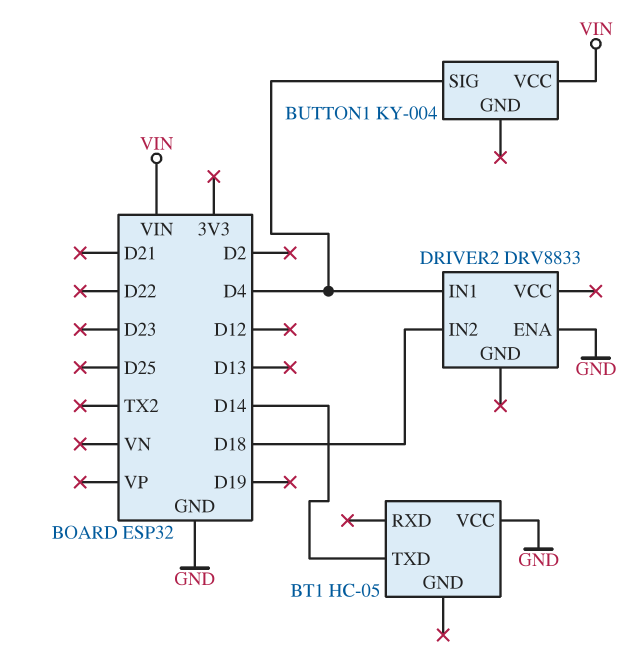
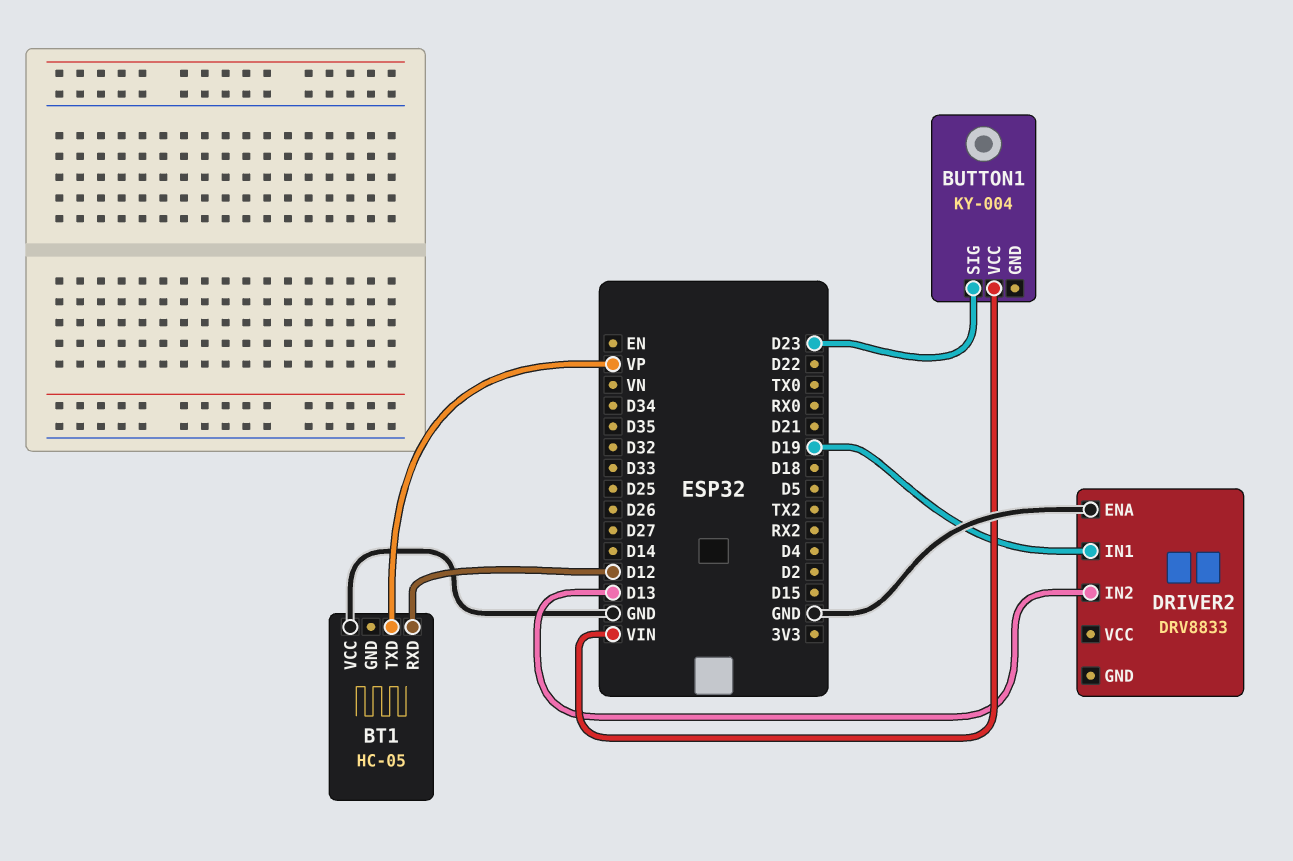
BT1 pin RXD: none -> D12
BT1 pin TXD: D14 -> VP
BUTTON1 pin SIG: D4 -> D23
DRIVER2 pin IN1: D4 -> D19
DRIVER2 pin IN2: D18 -> D13

